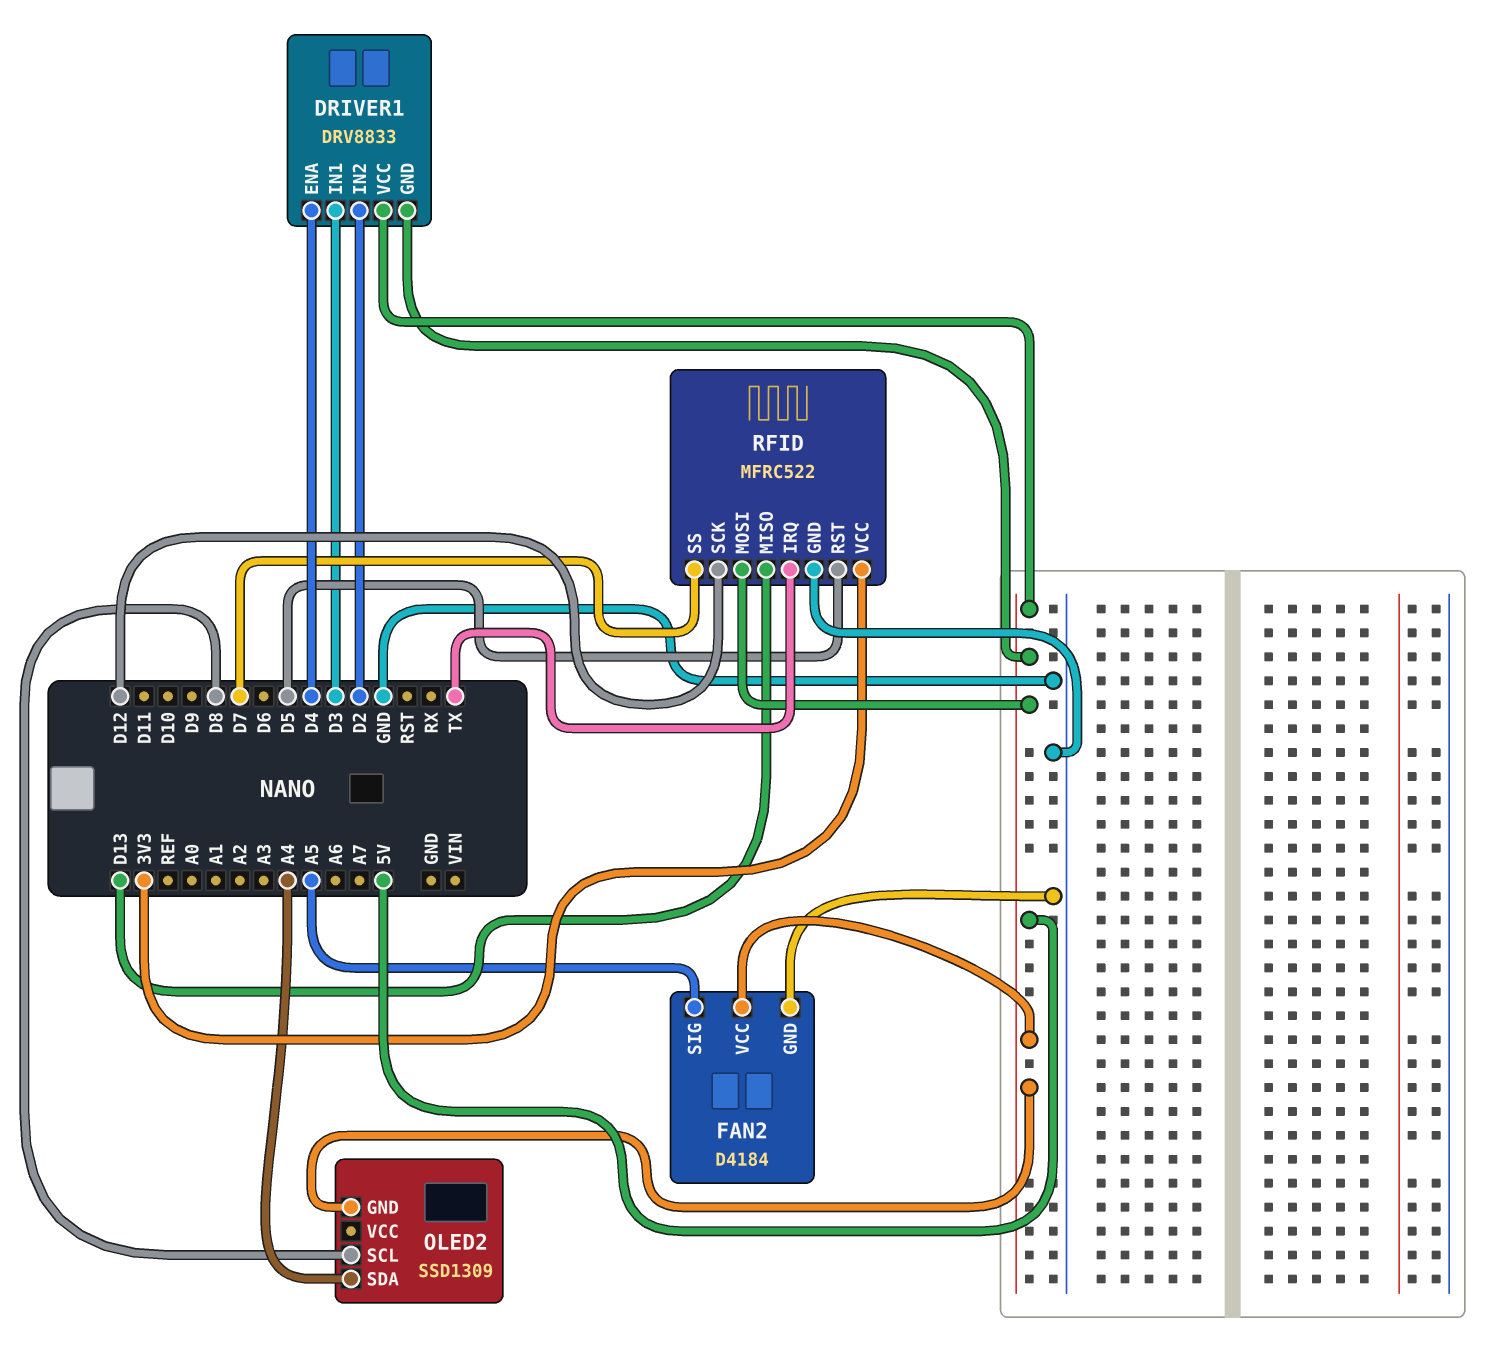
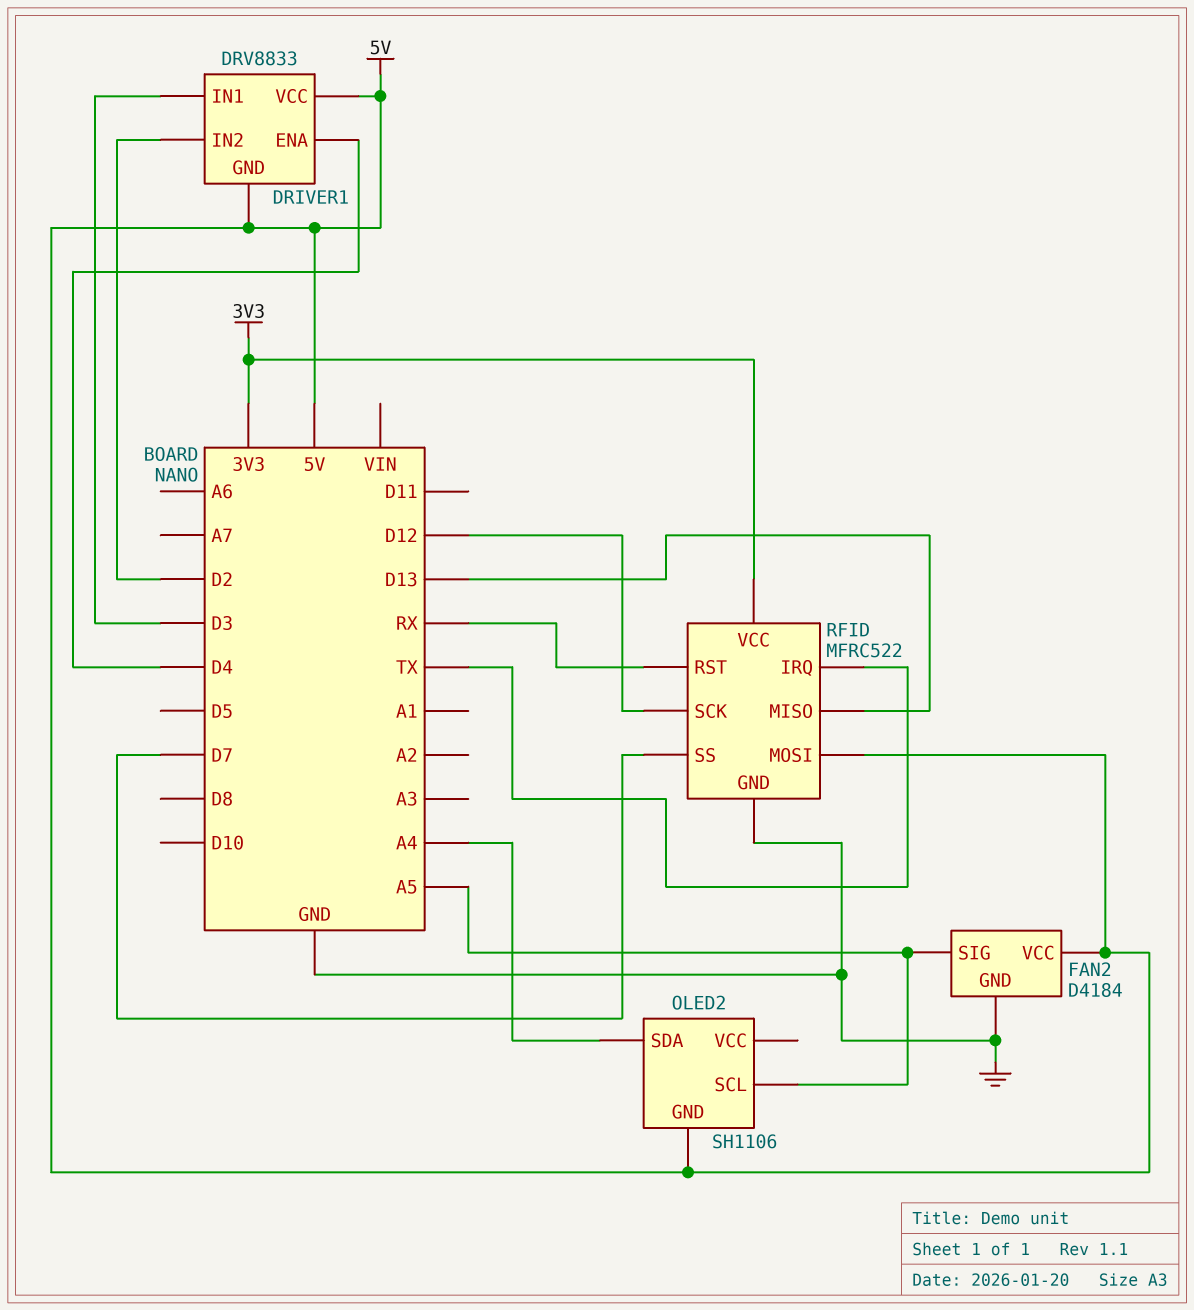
OLED2: SSD1309 -> SH1106
OLED2 pin SCL: D8 -> A5
RFID pin RST: D5 -> RX

